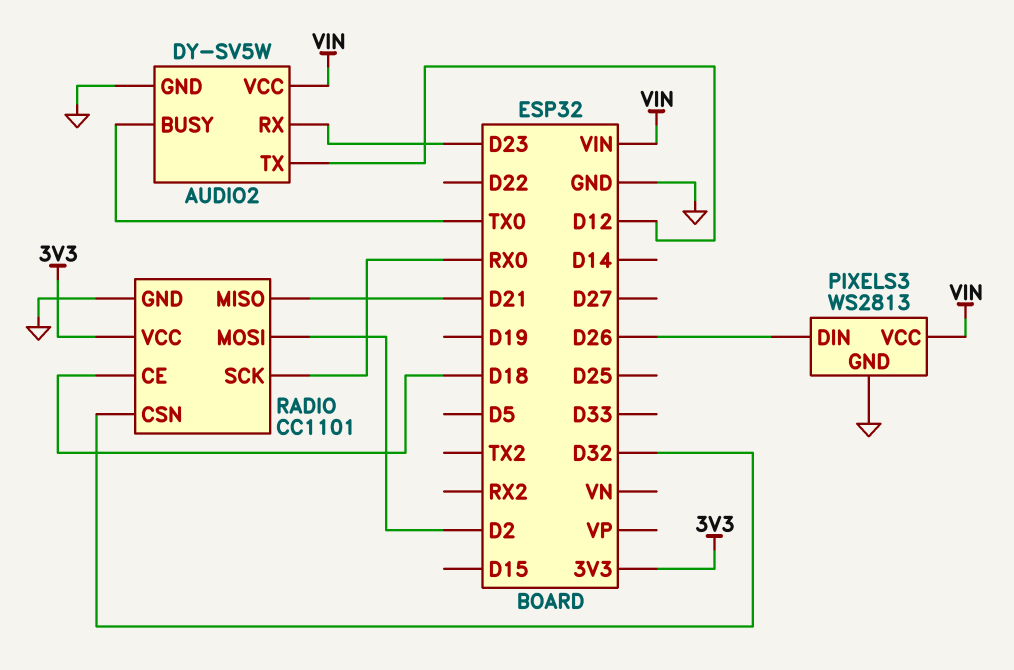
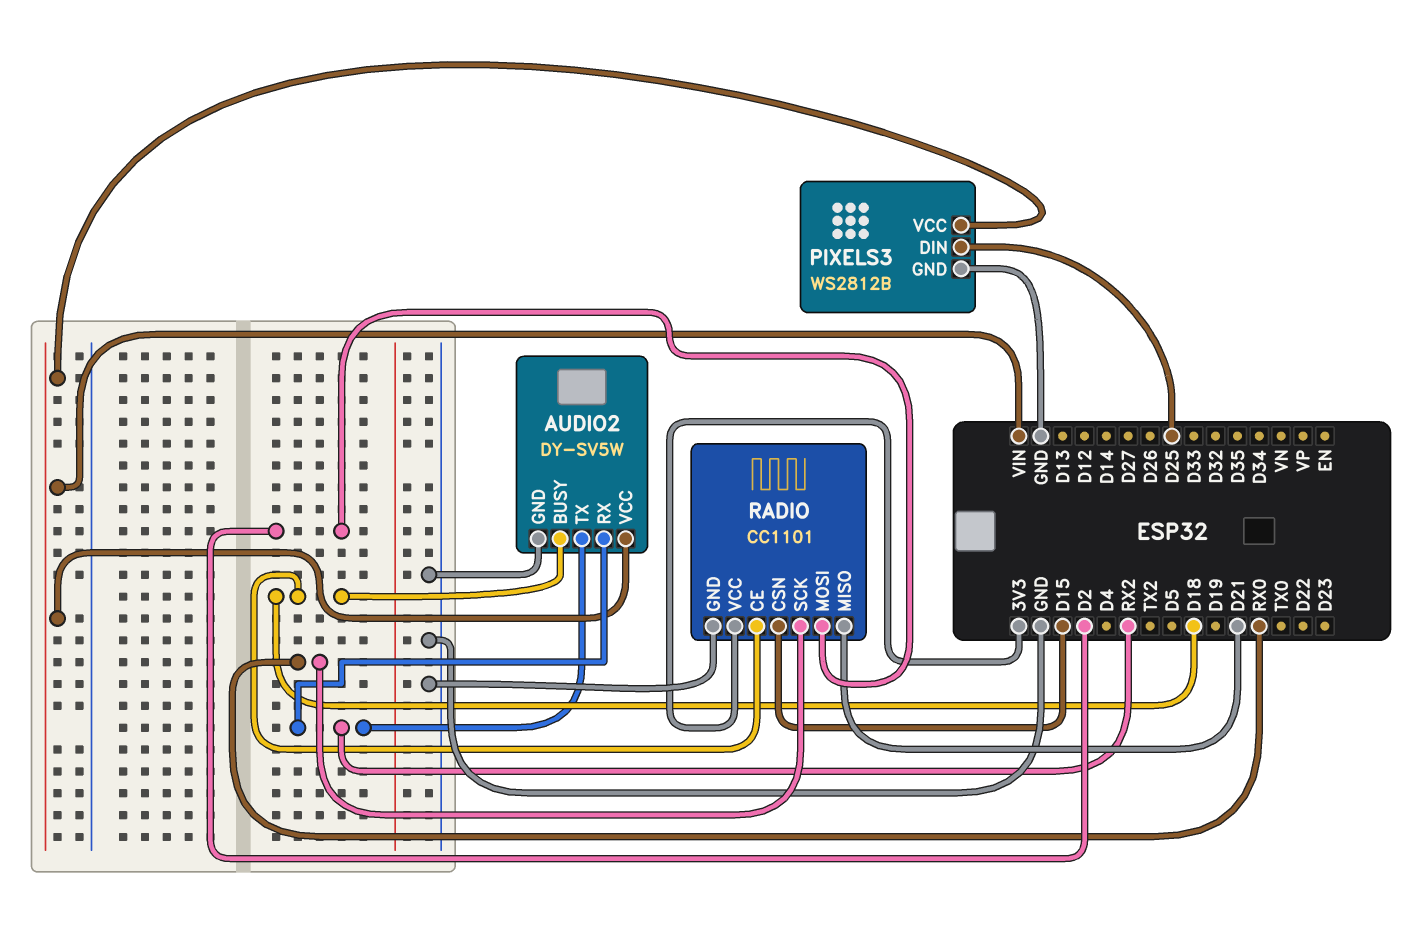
AUDIO2 pin BUSY: TX0 -> D18
AUDIO2 pin RX: D23 -> RX2
AUDIO2 pin TX: D12 -> RX2
PIXELS3: WS2813 -> WS2812B
PIXELS3 pin DIN: D26 -> D25
RADIO pin CSN: D32 -> D15

